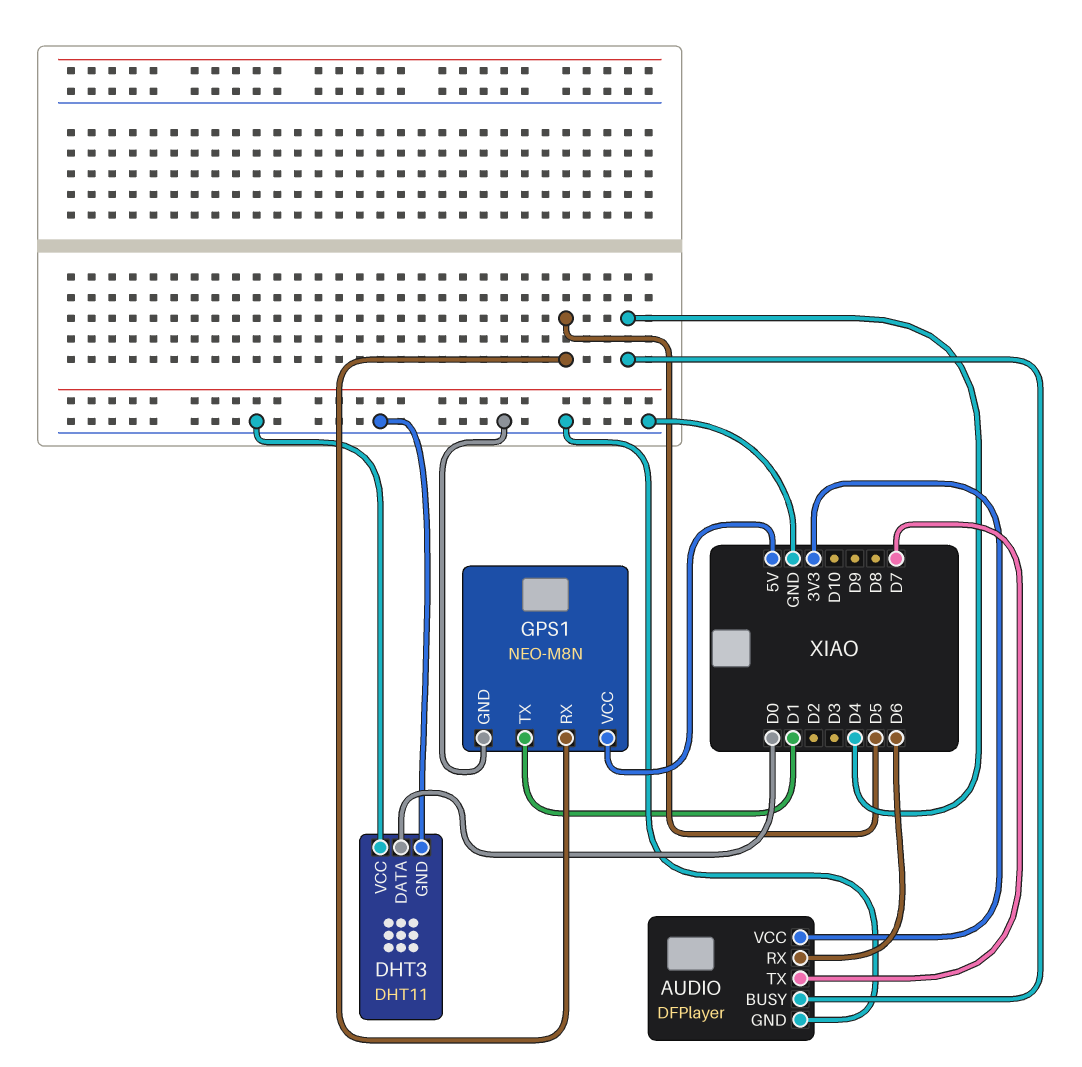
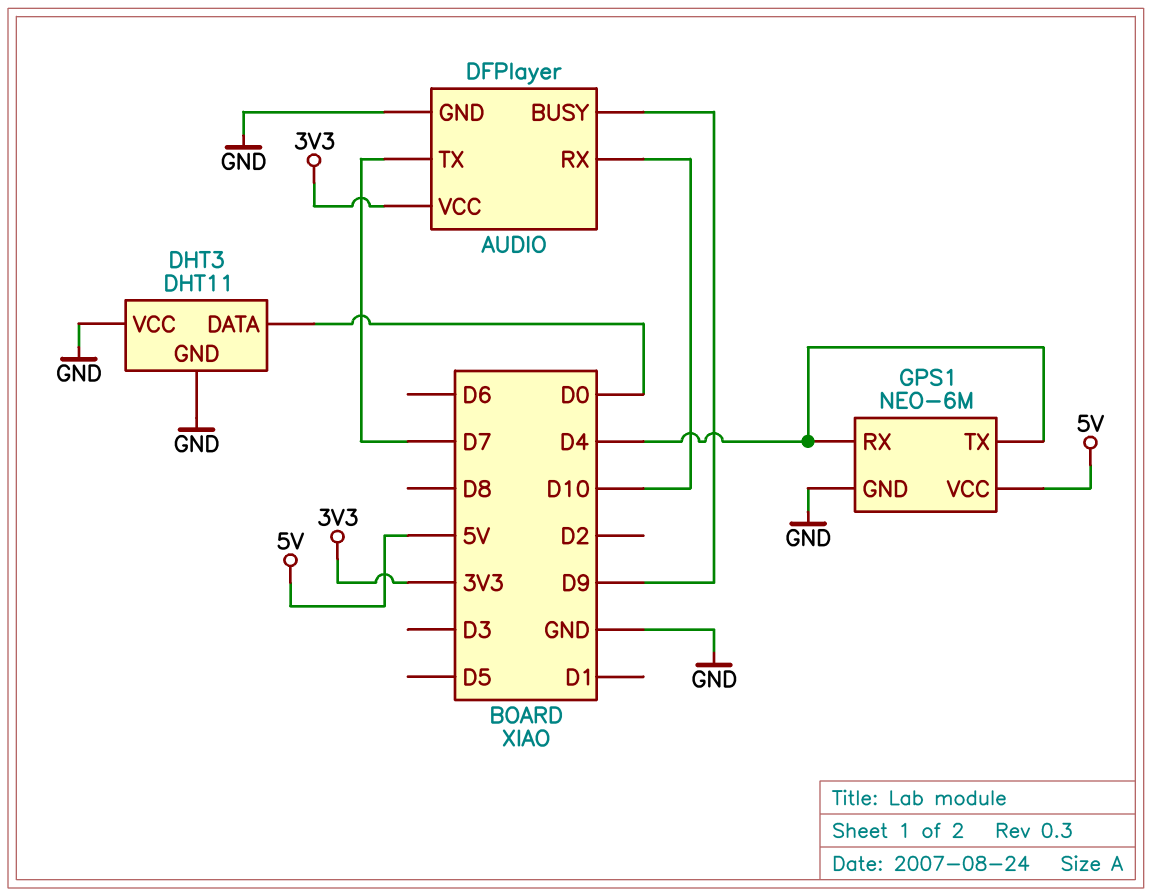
AUDIO pin BUSY: D4 -> D9
AUDIO pin RX: D6 -> D10
GPS1: NEO-M8N -> NEO-6M
GPS1 pin RX: D5 -> D4
GPS1 pin TX: D1 -> D4

